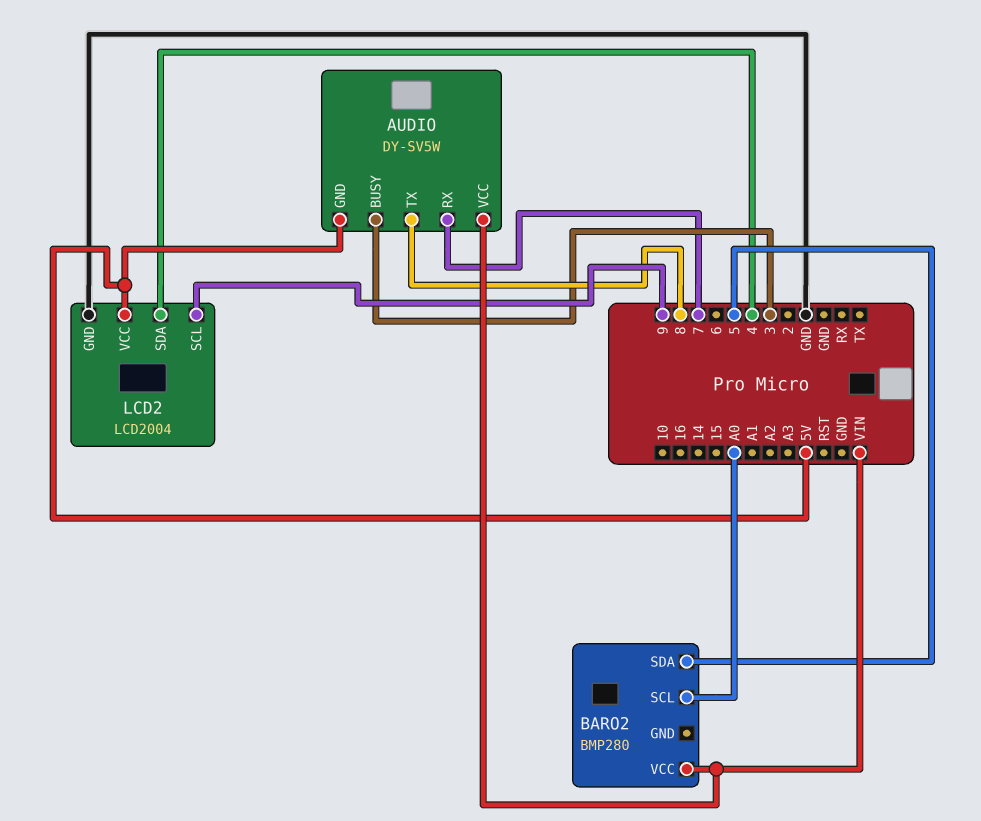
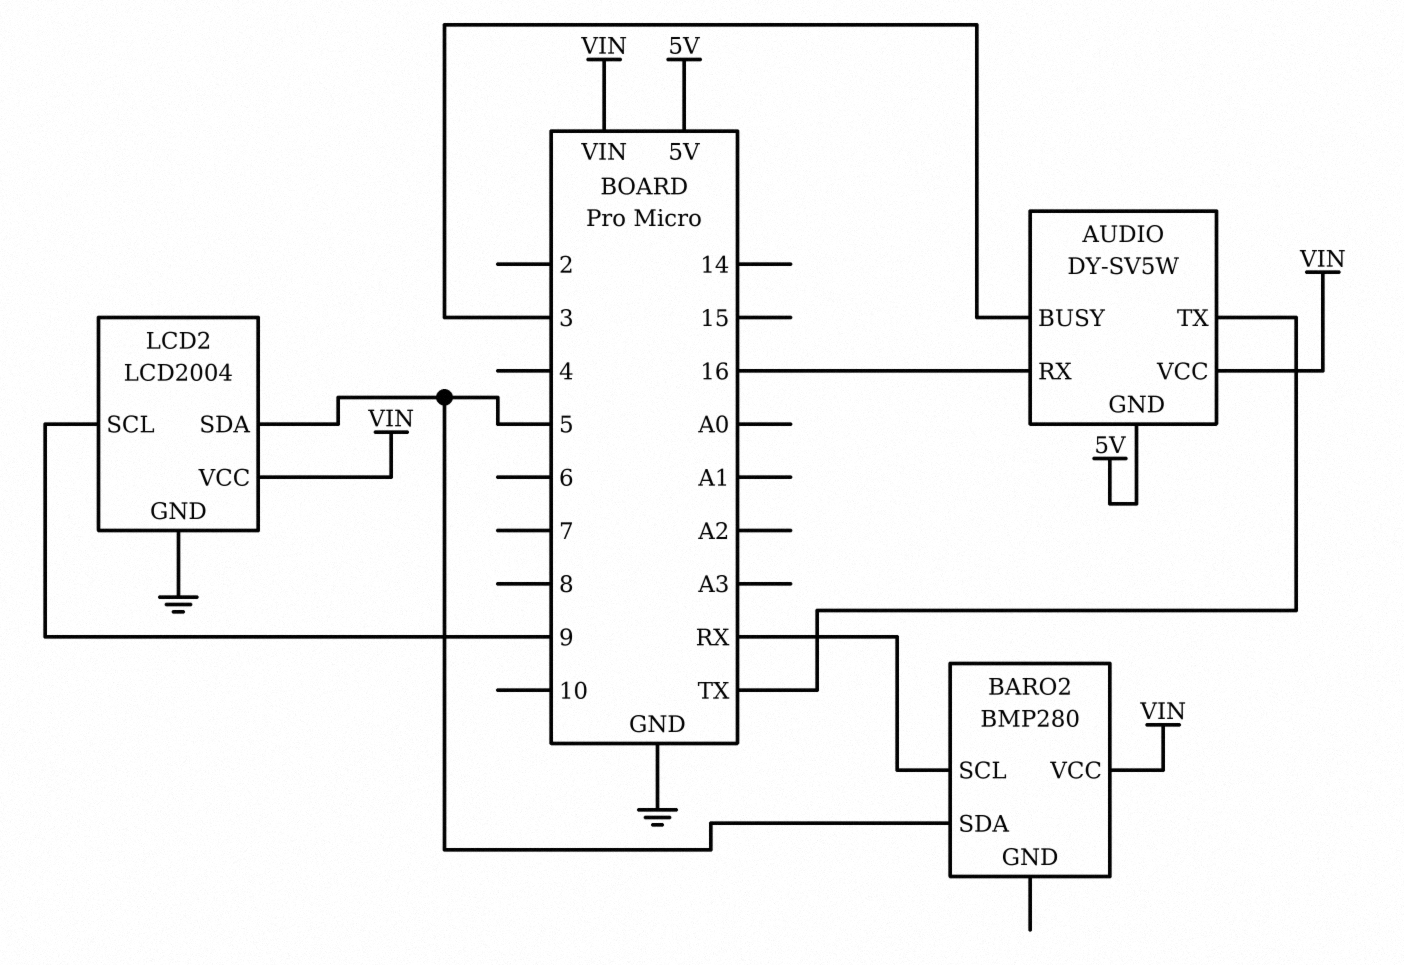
AUDIO pin RX: 7 -> 16
AUDIO pin TX: 8 -> TX
BARO2 pin SCL: A0 -> RX
LCD2 pin SDA: 4 -> 5
LCD2 pin VCC: 5V -> VIN

